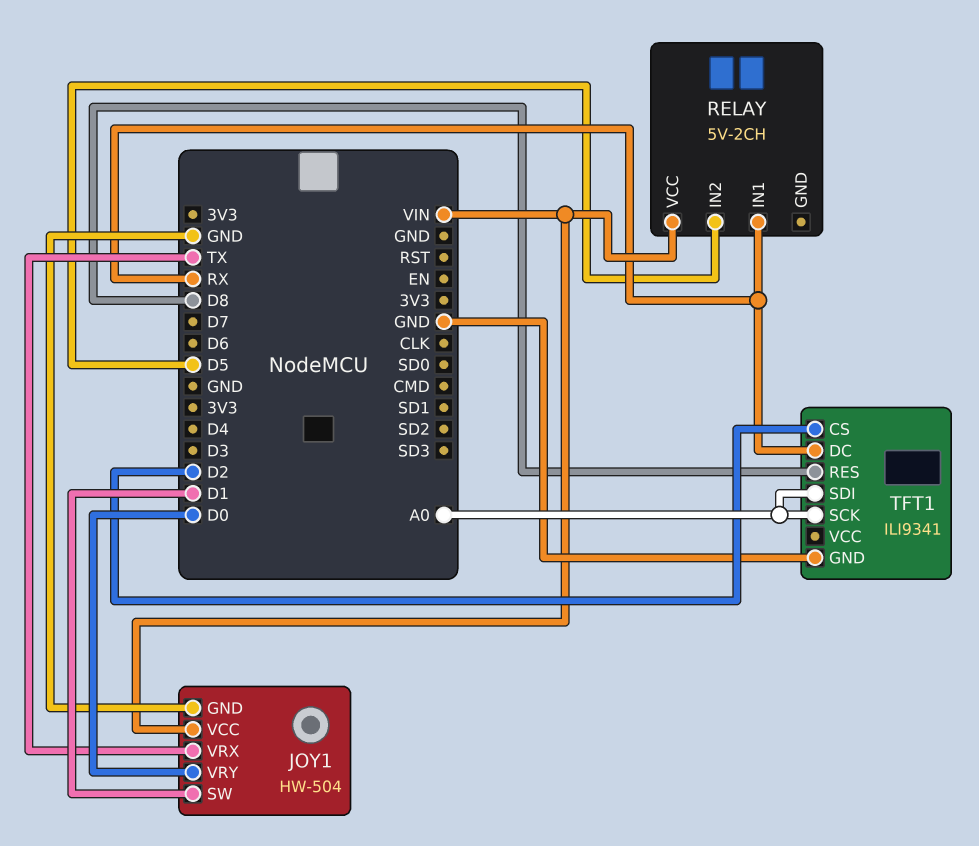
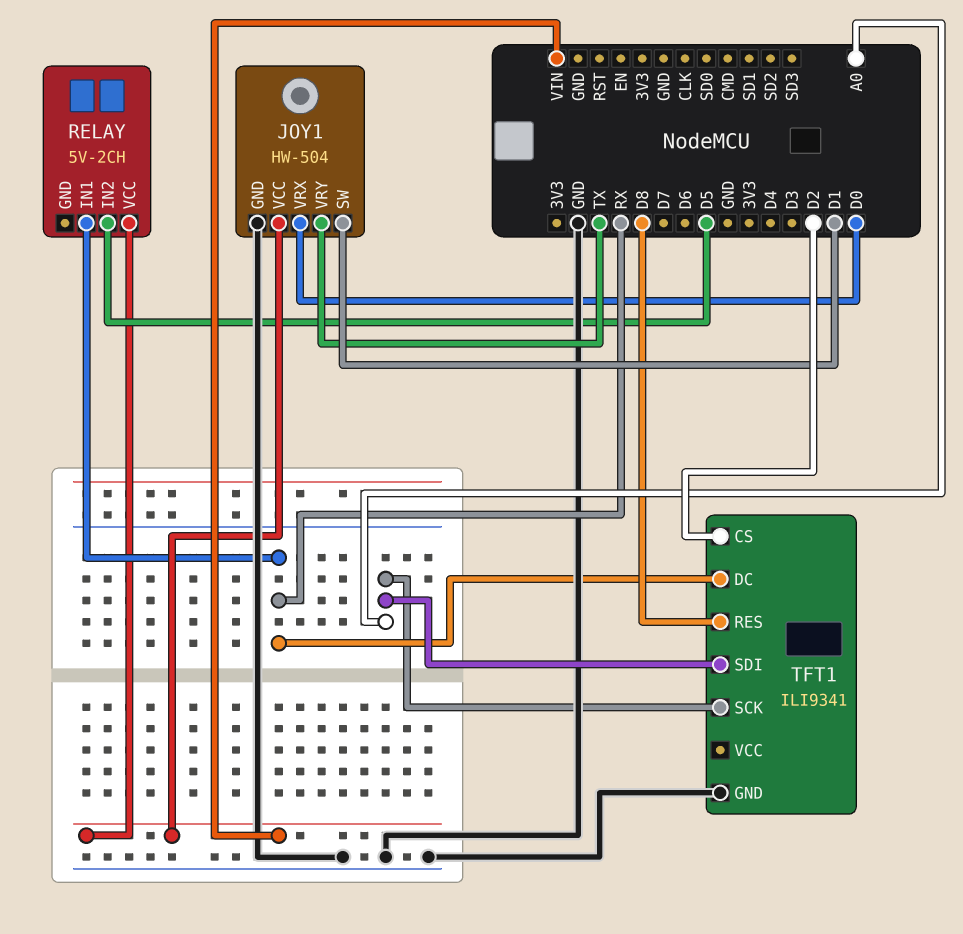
JOY1 pin VRX: TX -> D0
JOY1 pin VRY: D0 -> TX

